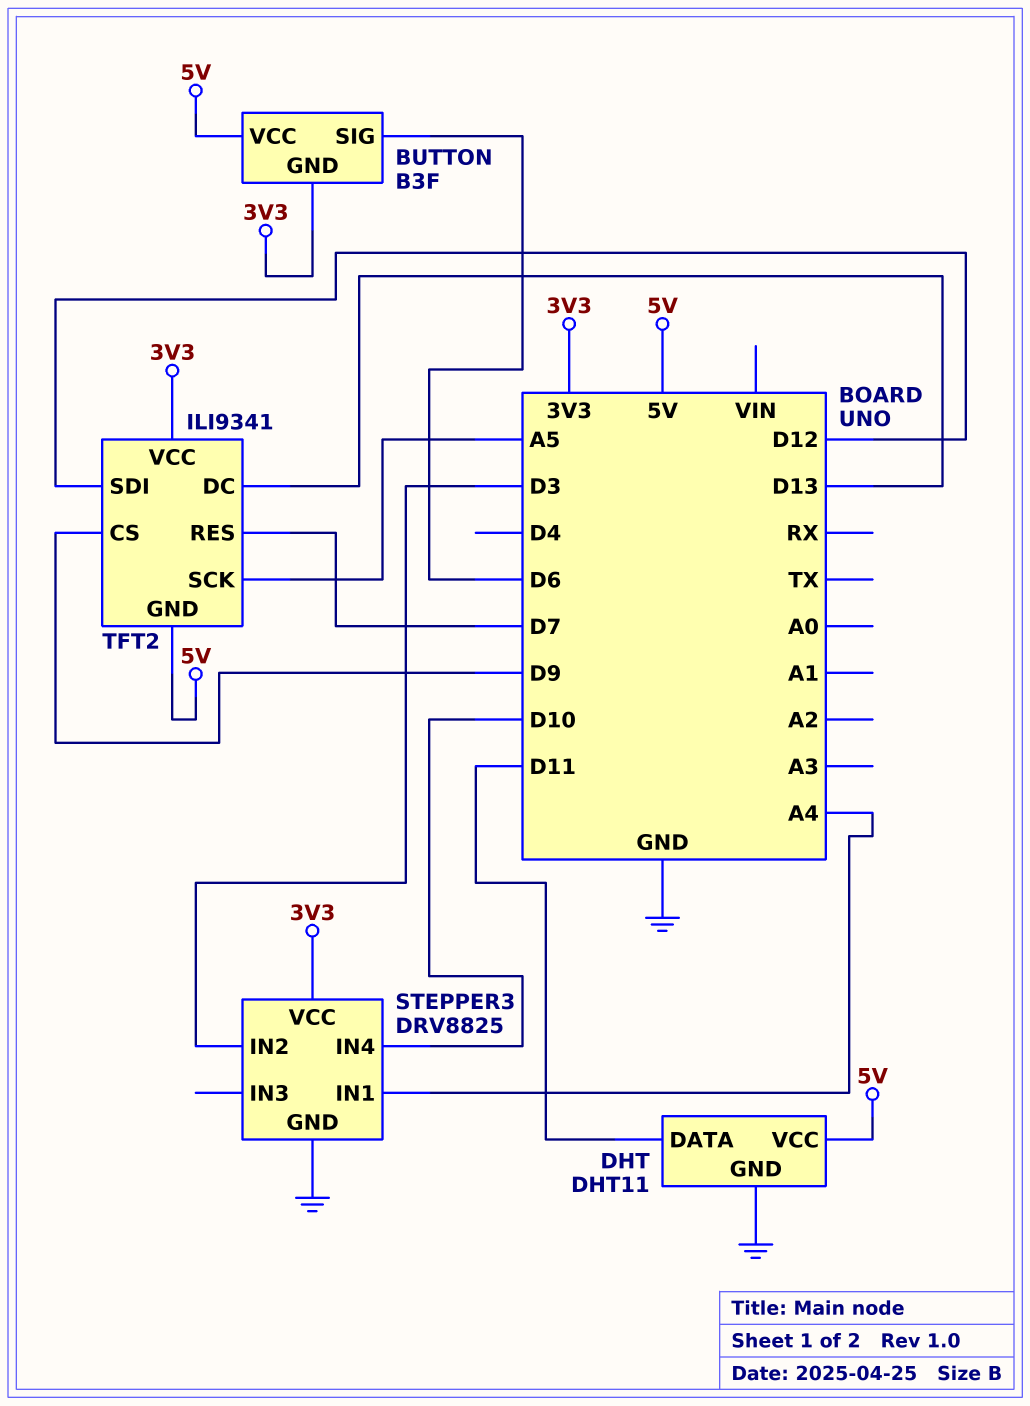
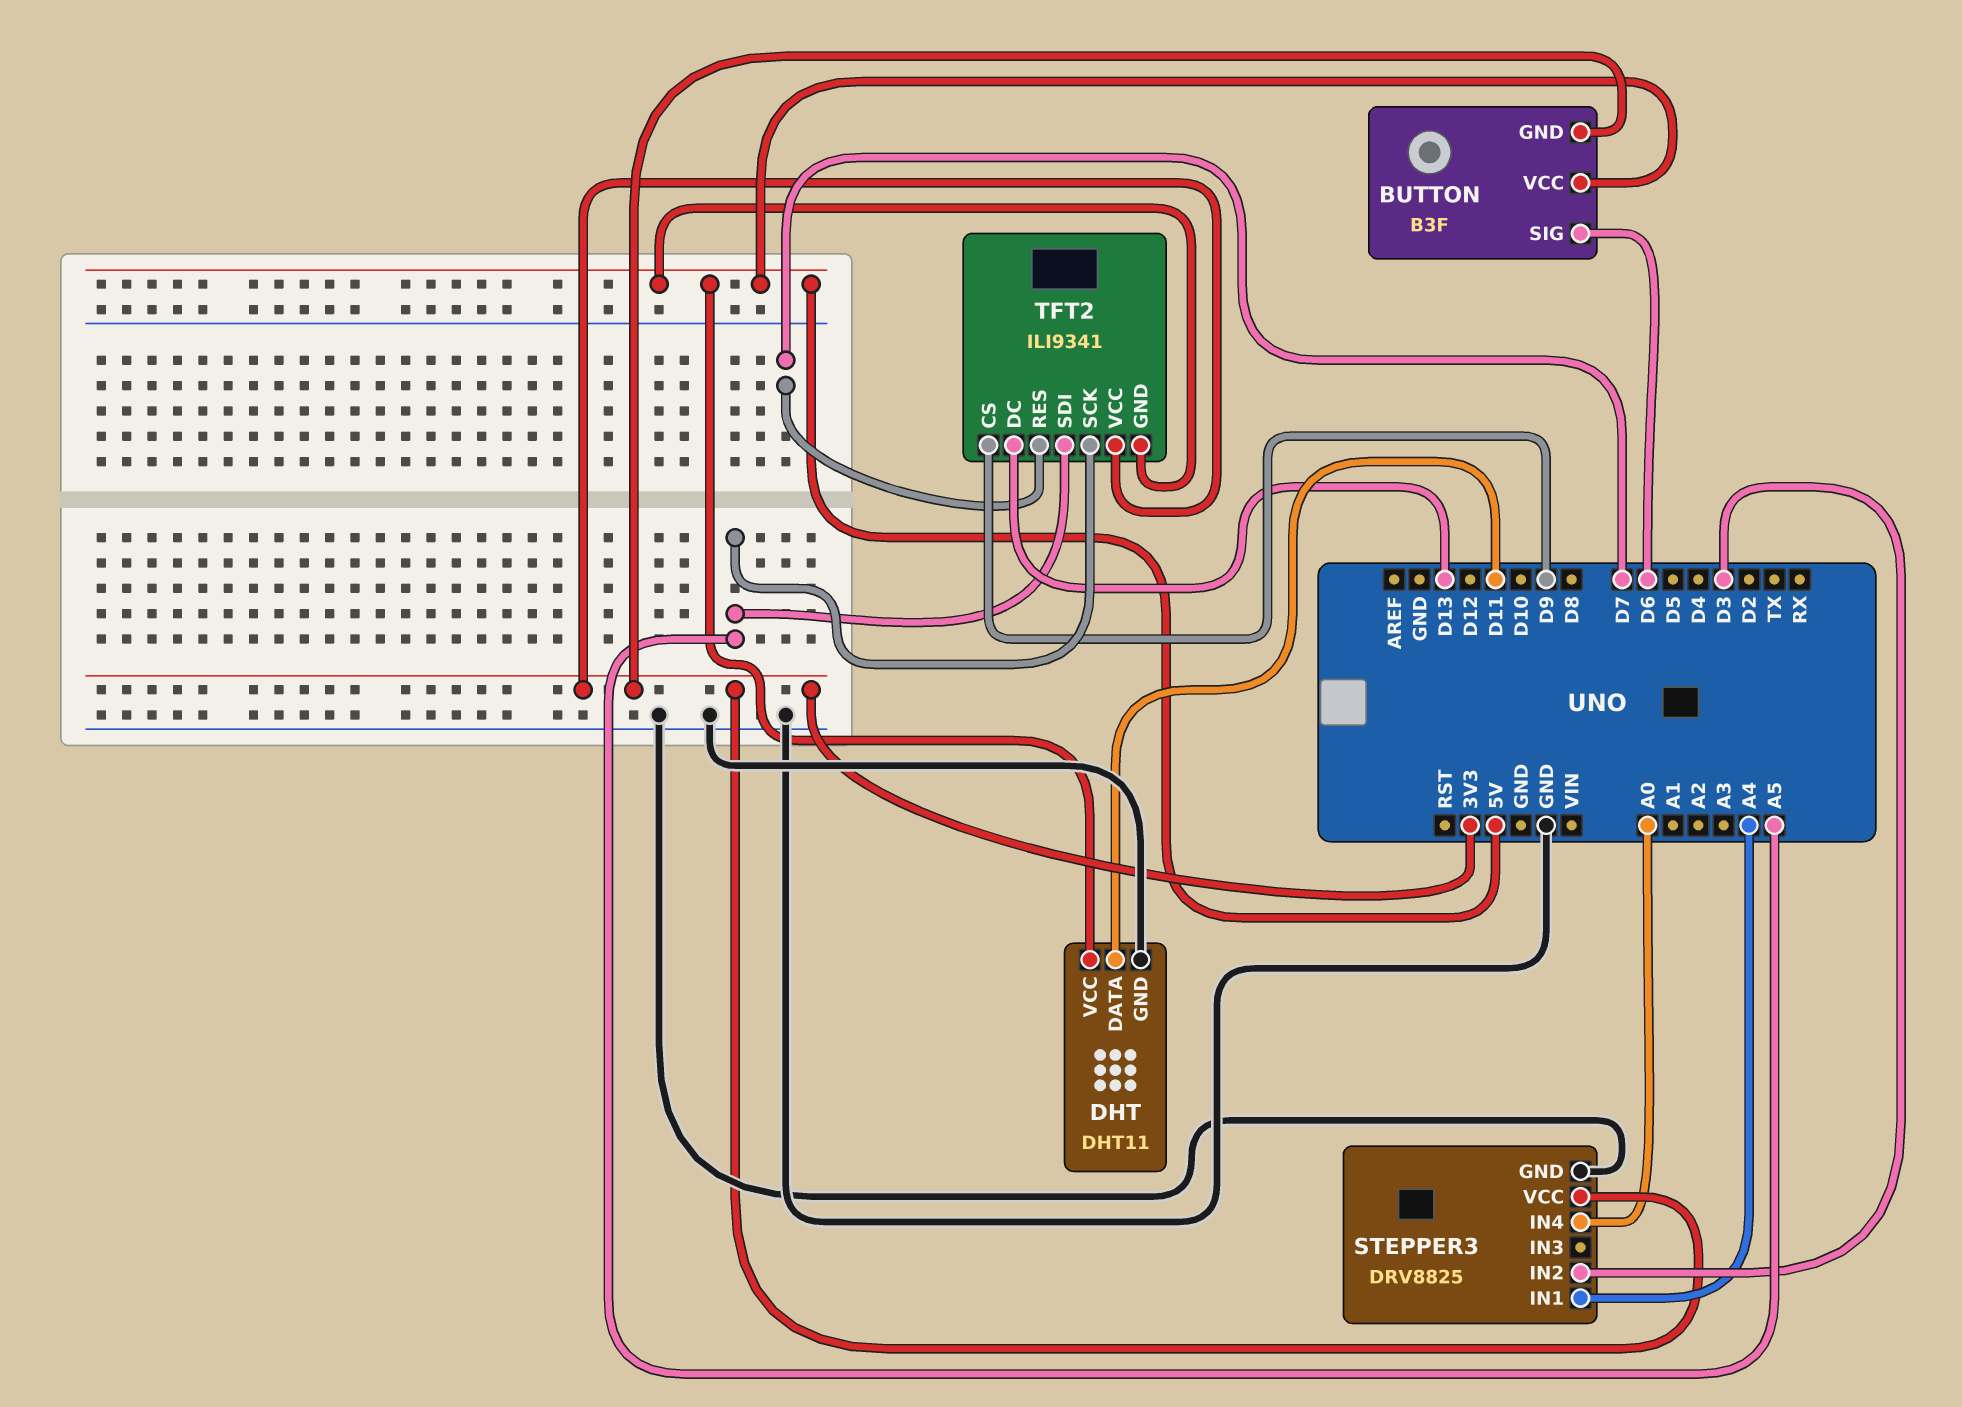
STEPPER3 pin IN4: D10 -> A0
TFT2 pin SDI: D12 -> A5

